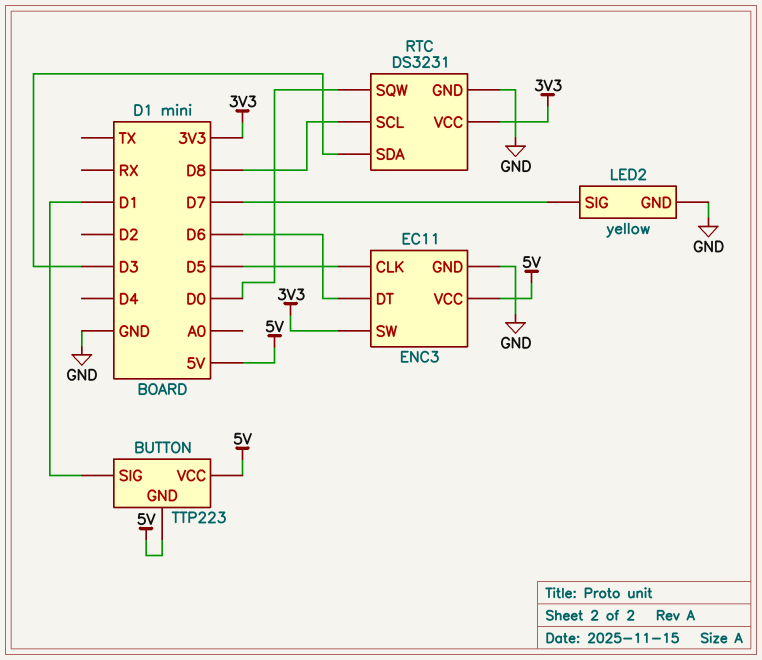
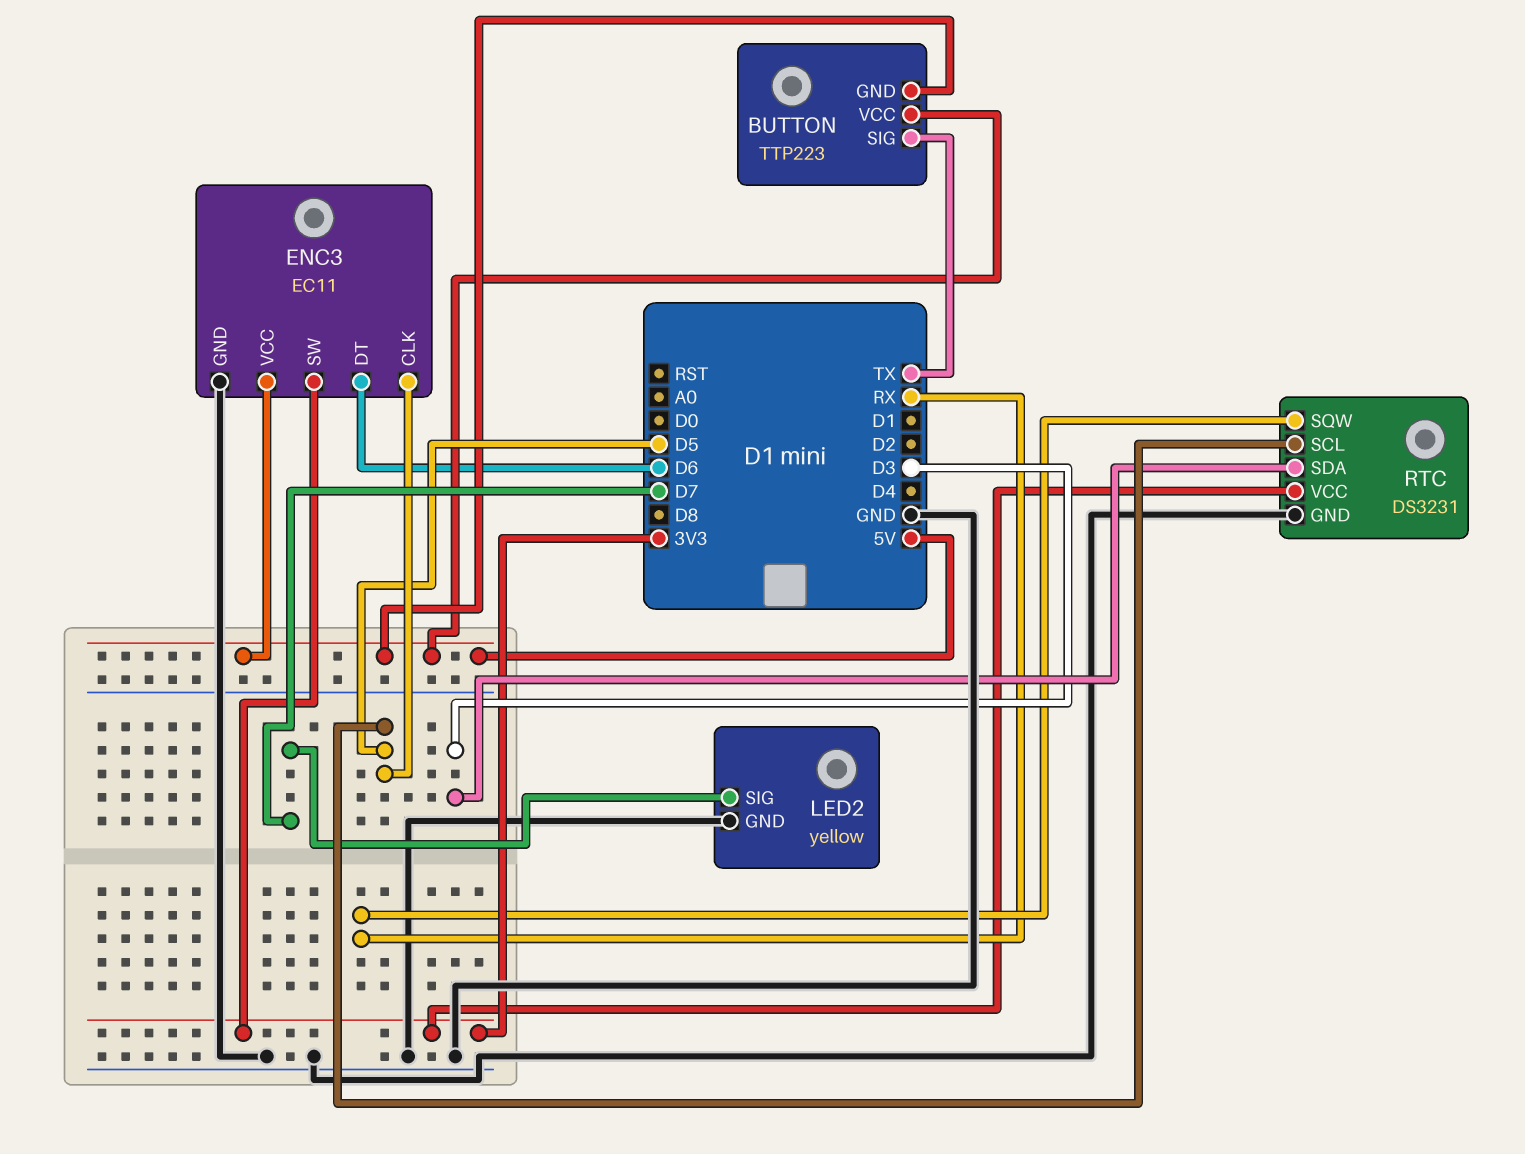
BUTTON pin SIG: D1 -> TX
RTC pin SCL: D8 -> D5
RTC pin SQW: D0 -> RX

